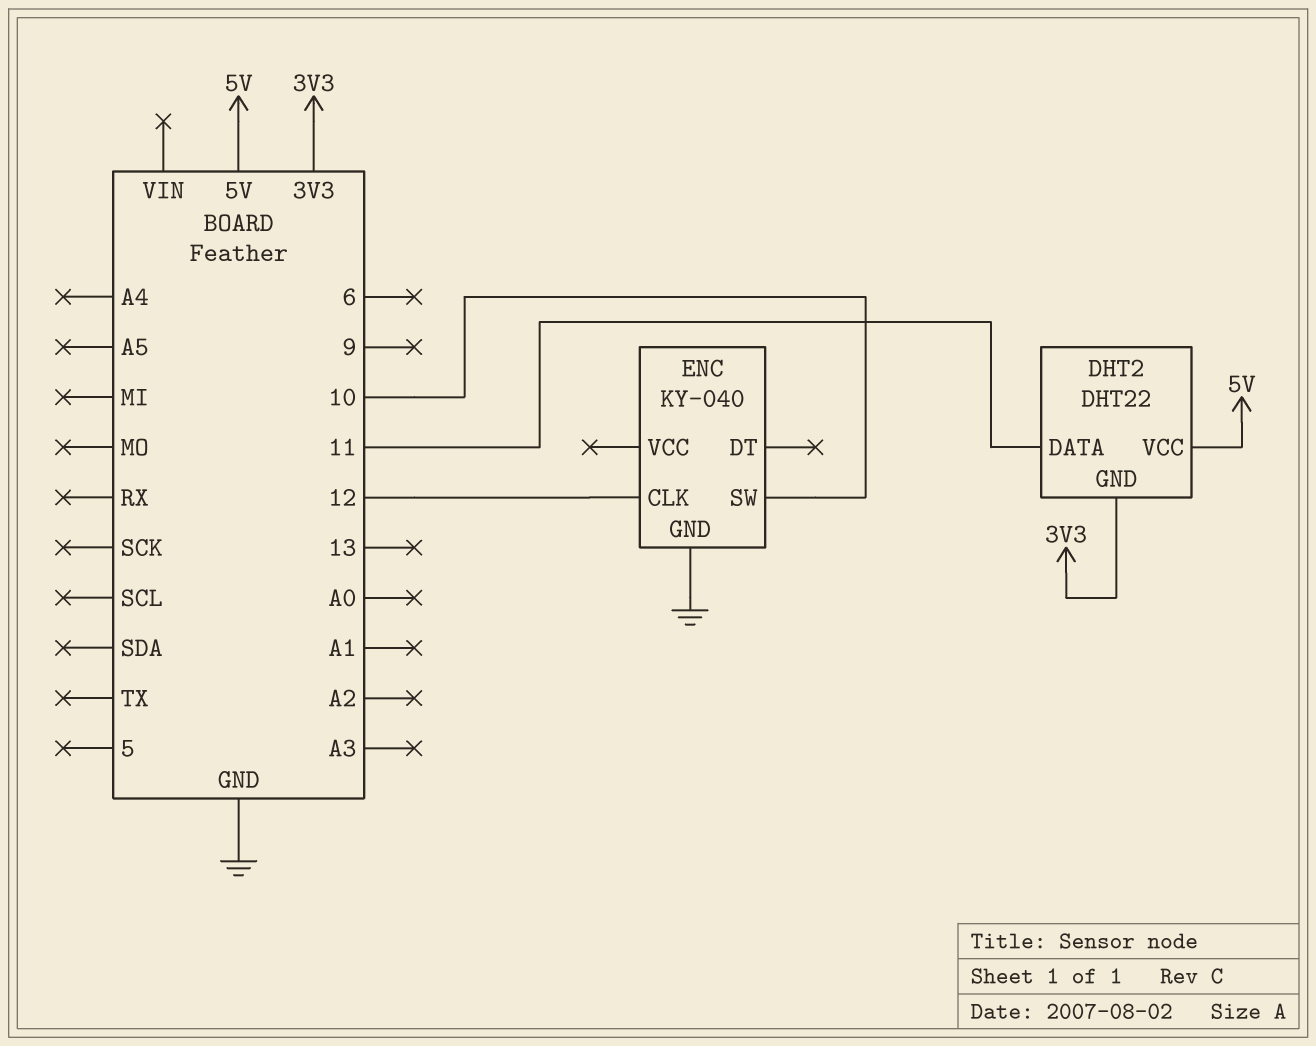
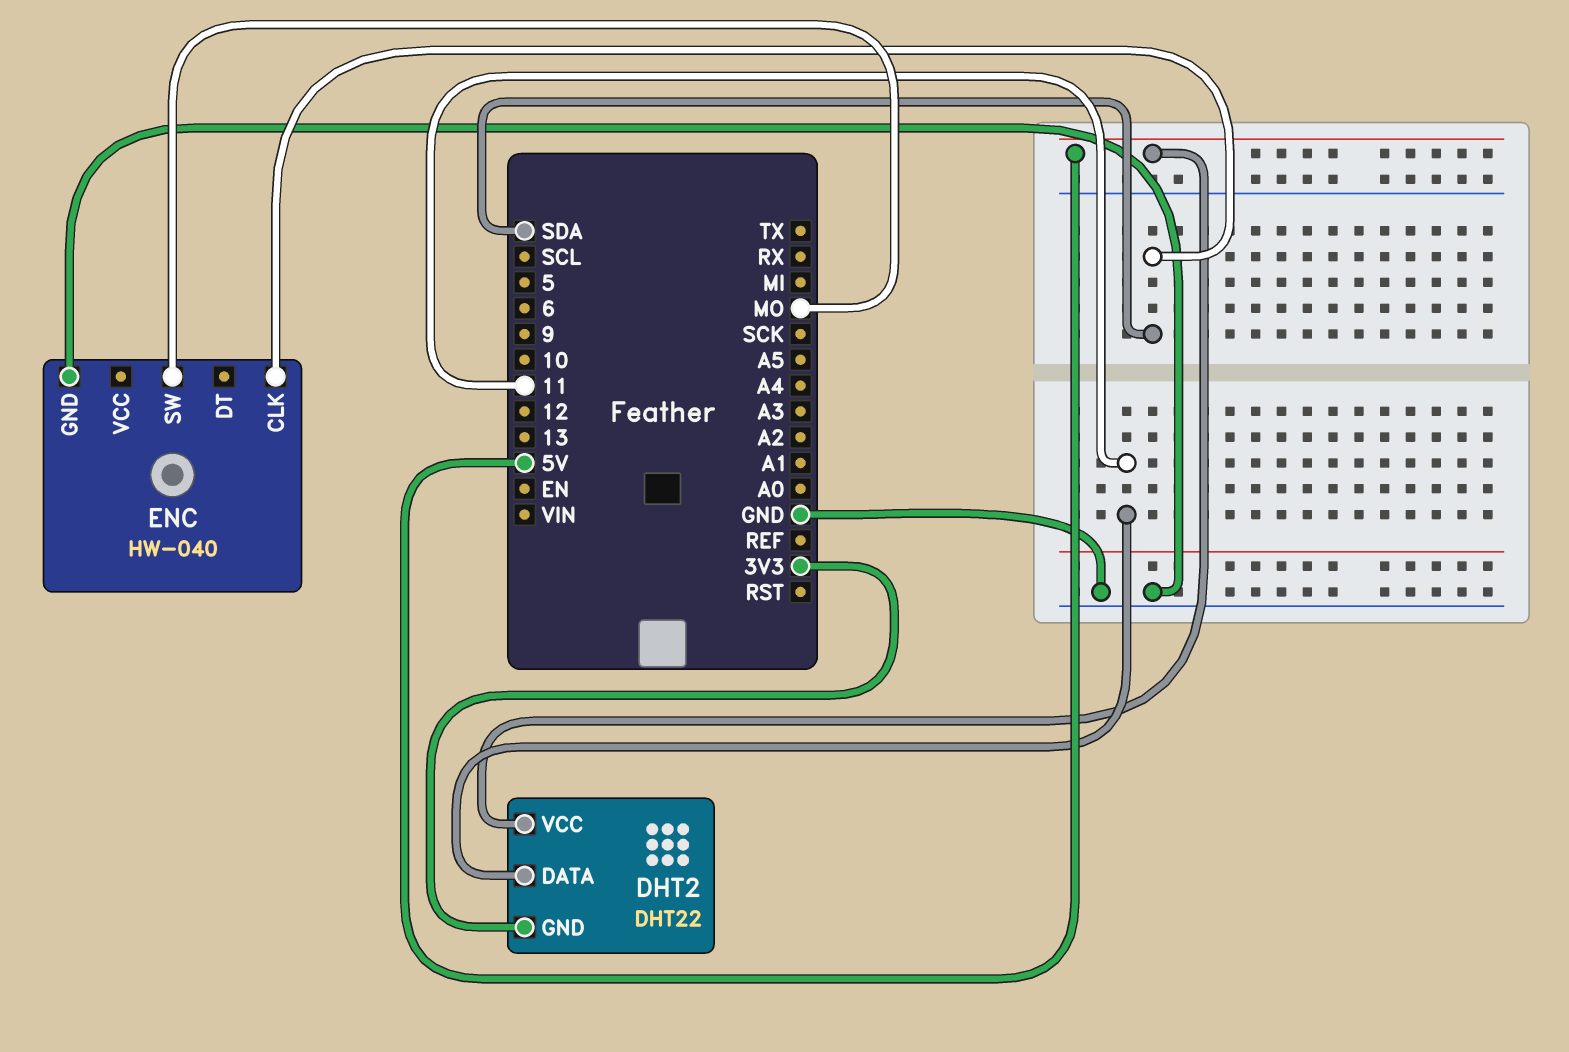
ENC: KY-040 -> HW-040
ENC pin CLK: 12 -> SDA
ENC pin SW: 10 -> MO

